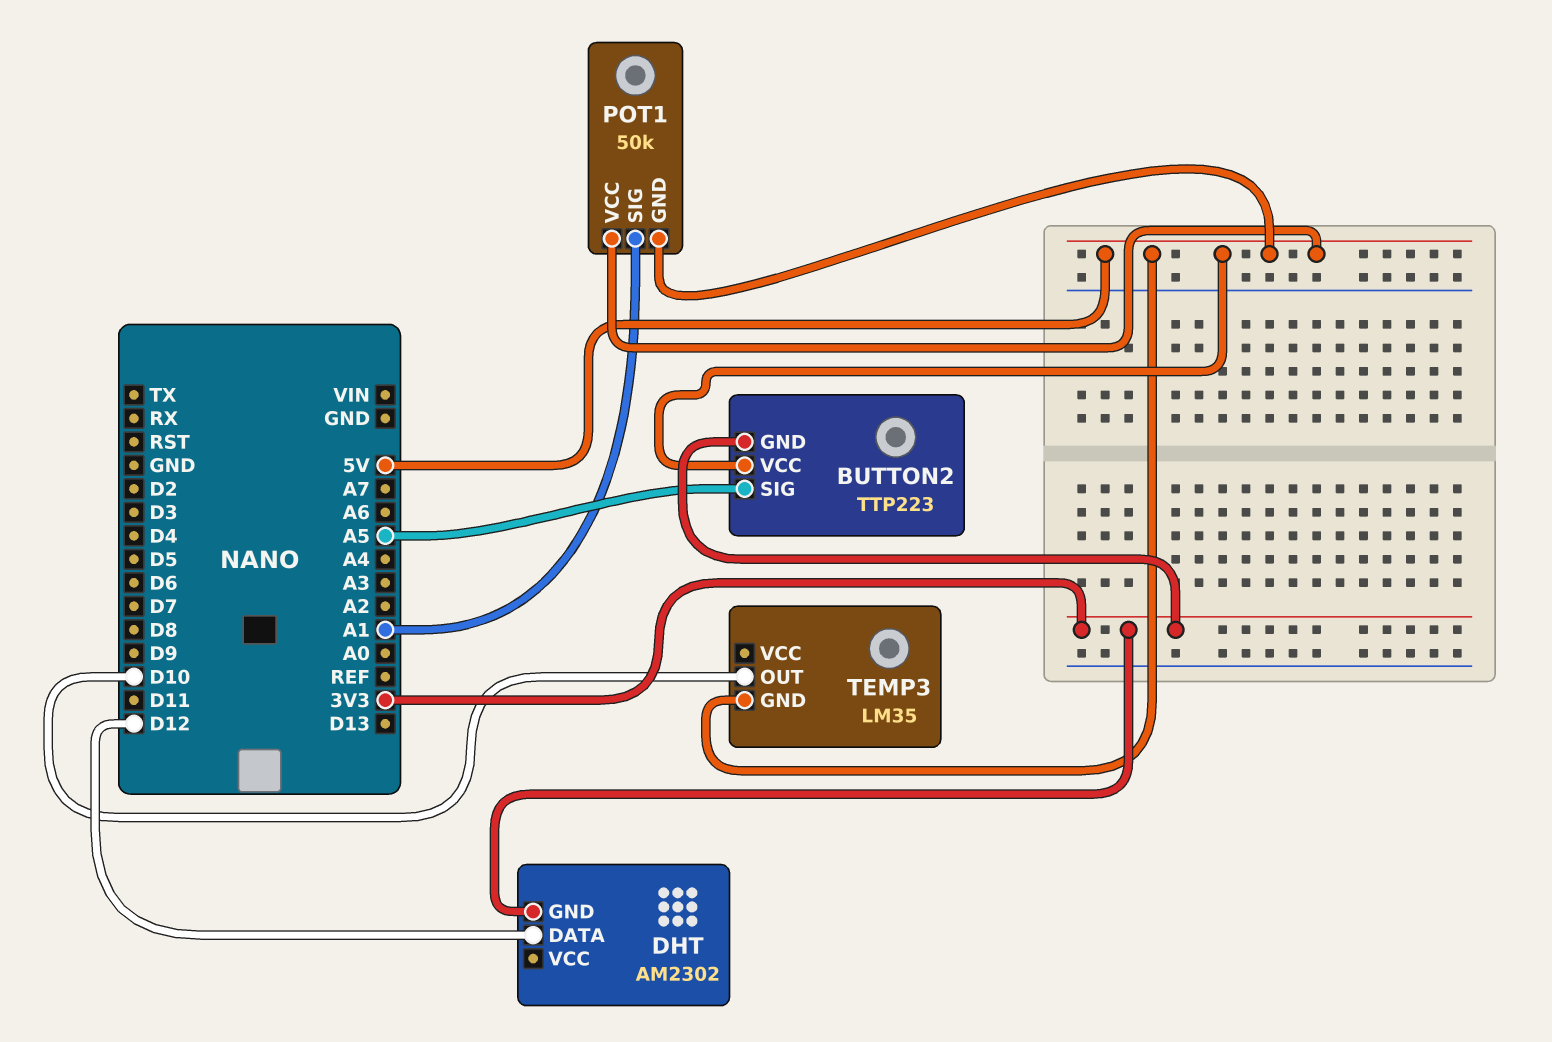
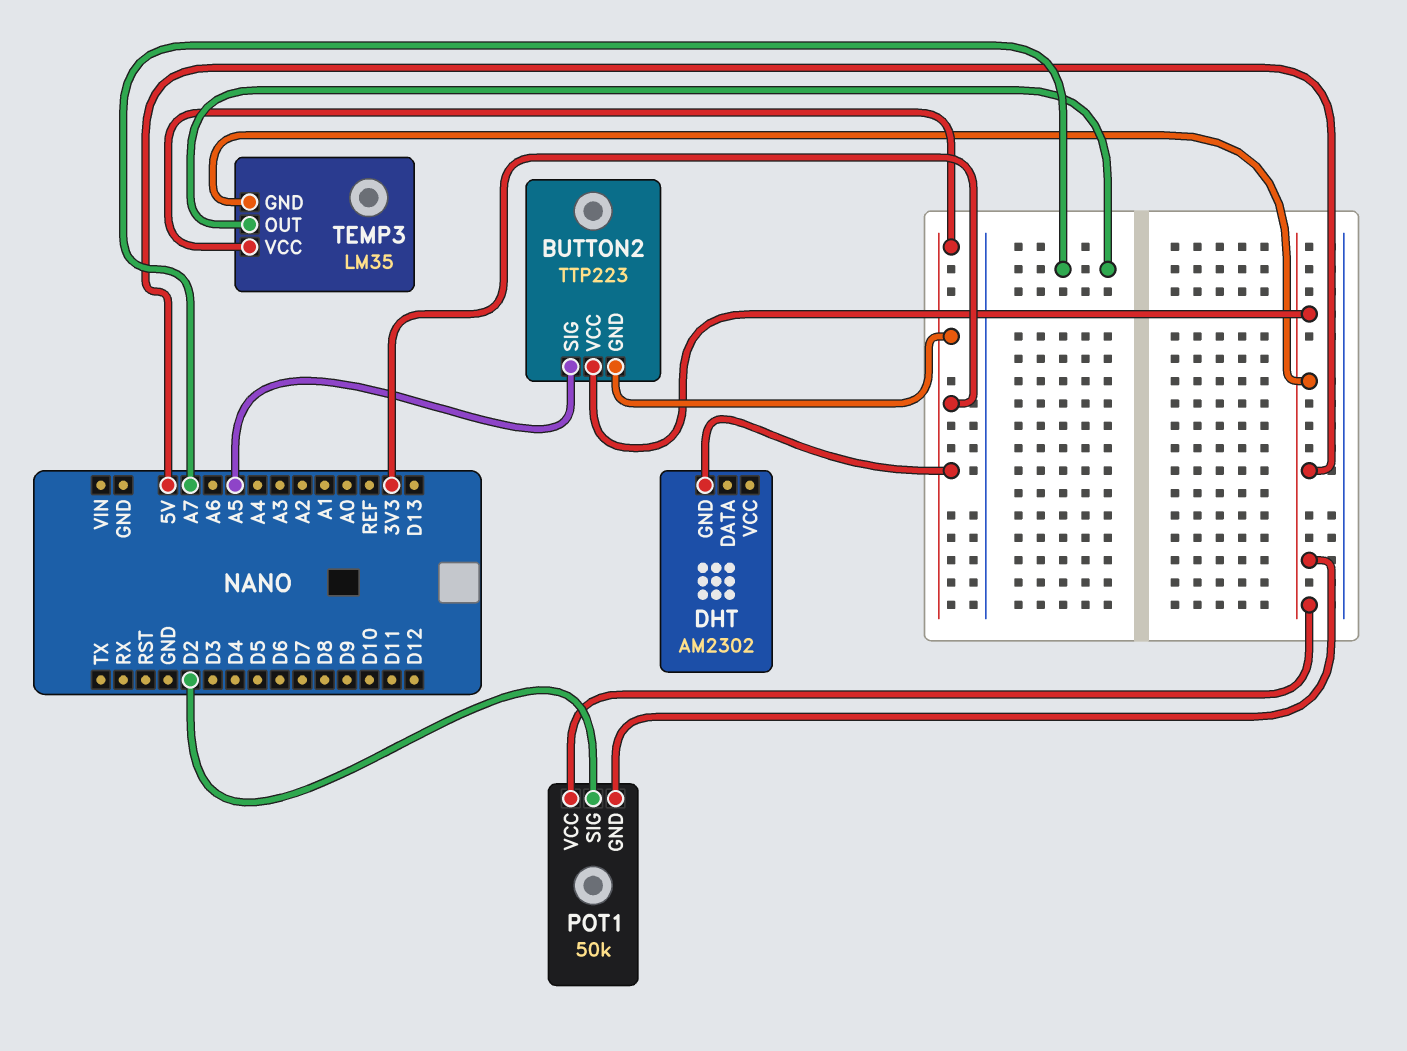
DHT pin DATA: D12 -> none
POT1 pin SIG: A1 -> D2
TEMP3 pin OUT: D10 -> A7
TEMP3 pin VCC: none -> 3V3

